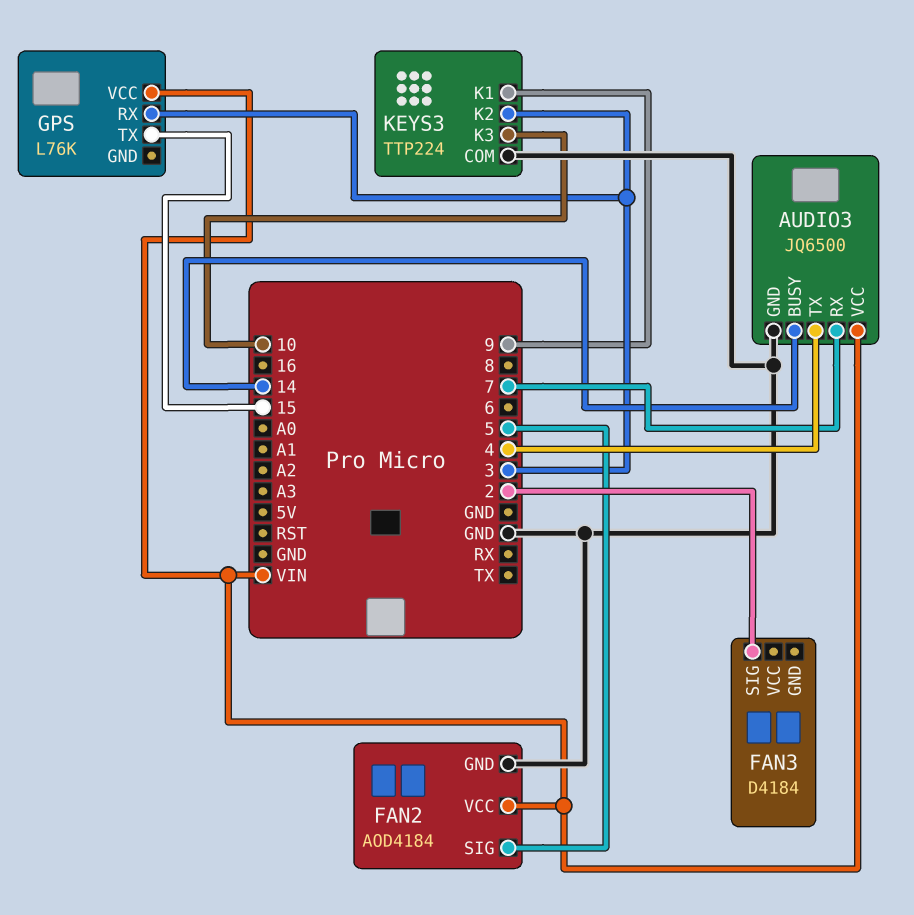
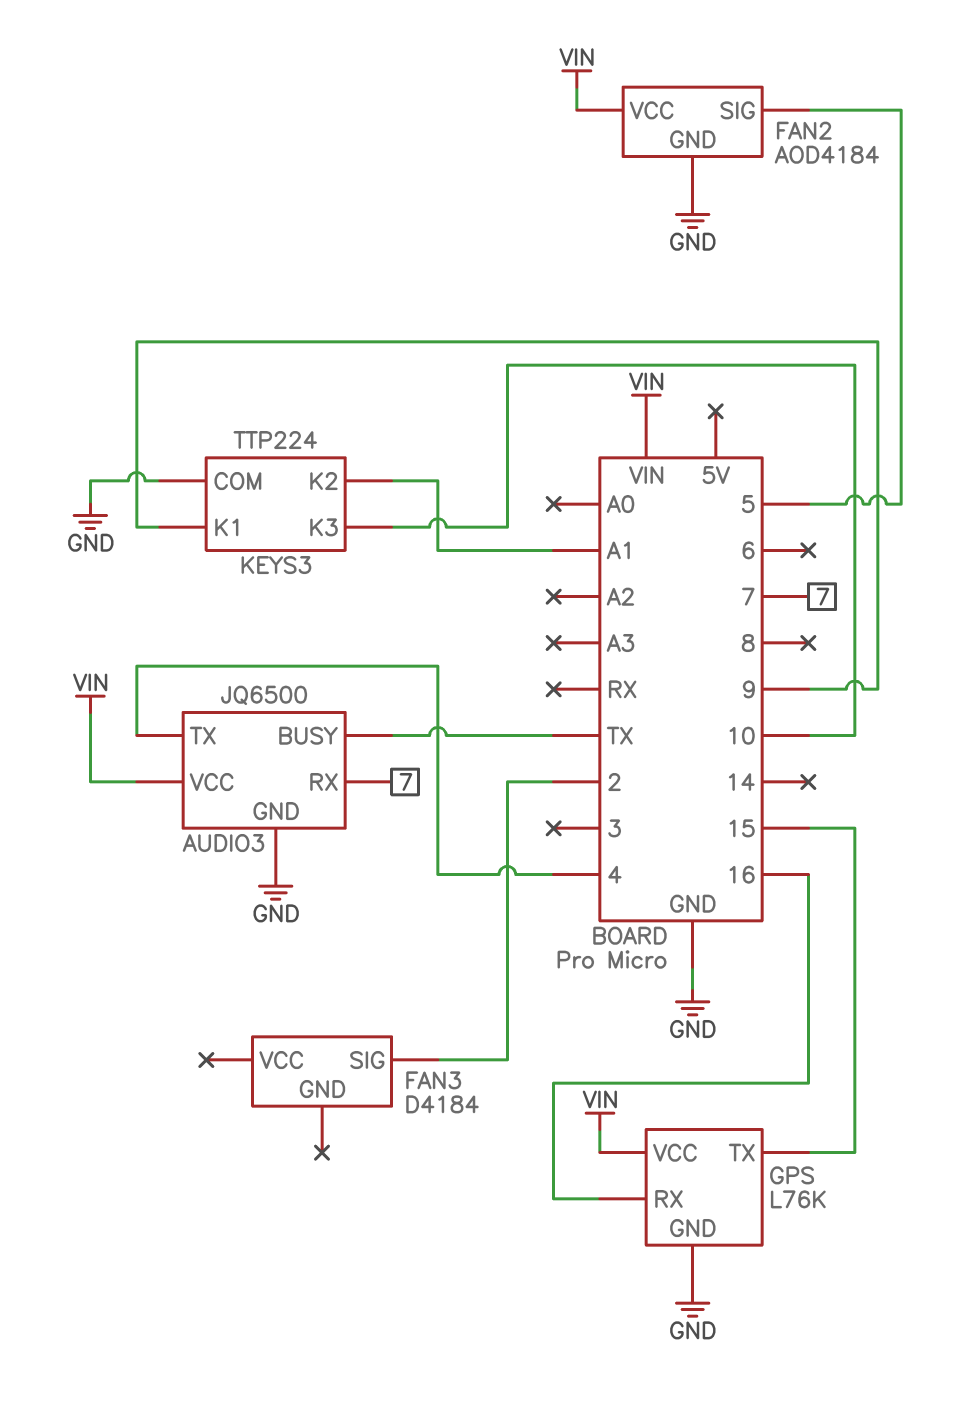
AUDIO3 pin BUSY: 14 -> TX
GPS pin GND: none -> GND
GPS pin RX: 3 -> 16
KEYS3 pin K2: 3 -> A1

